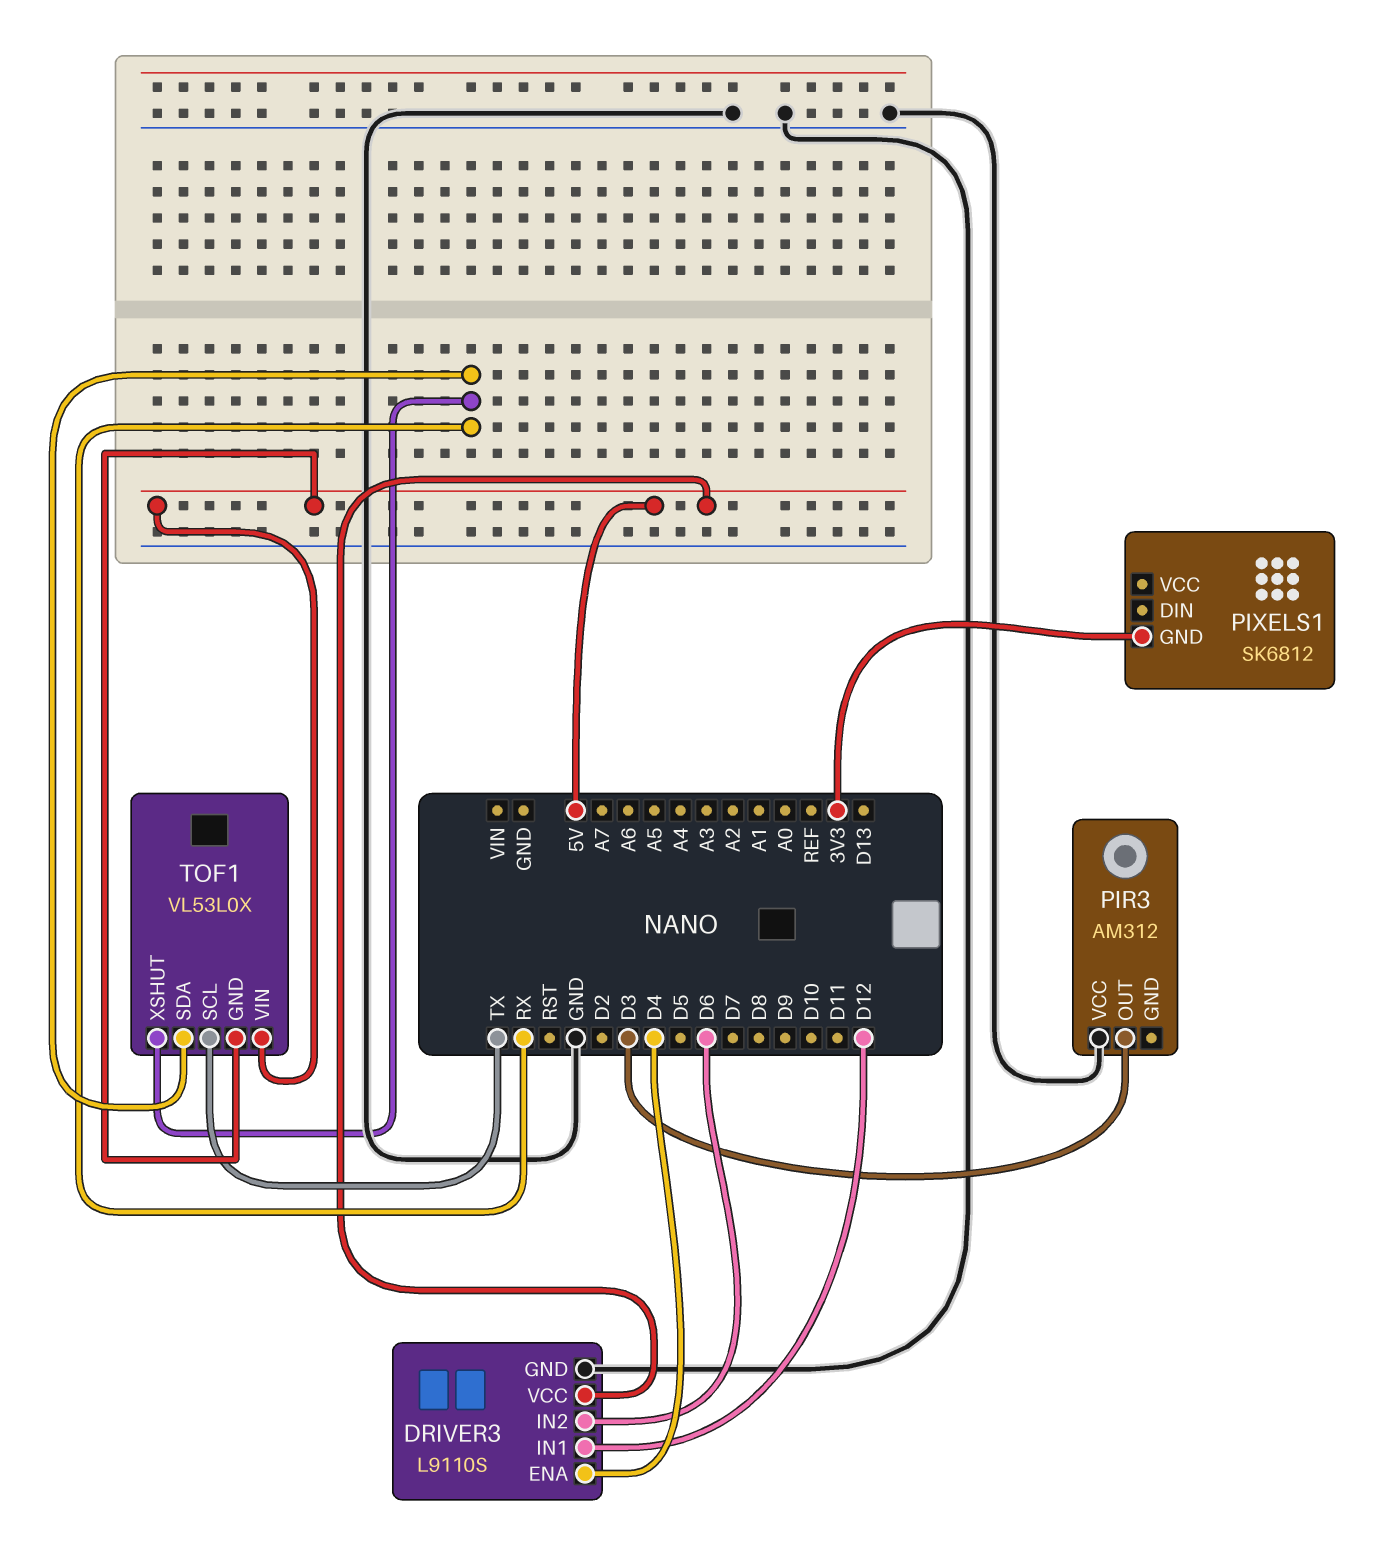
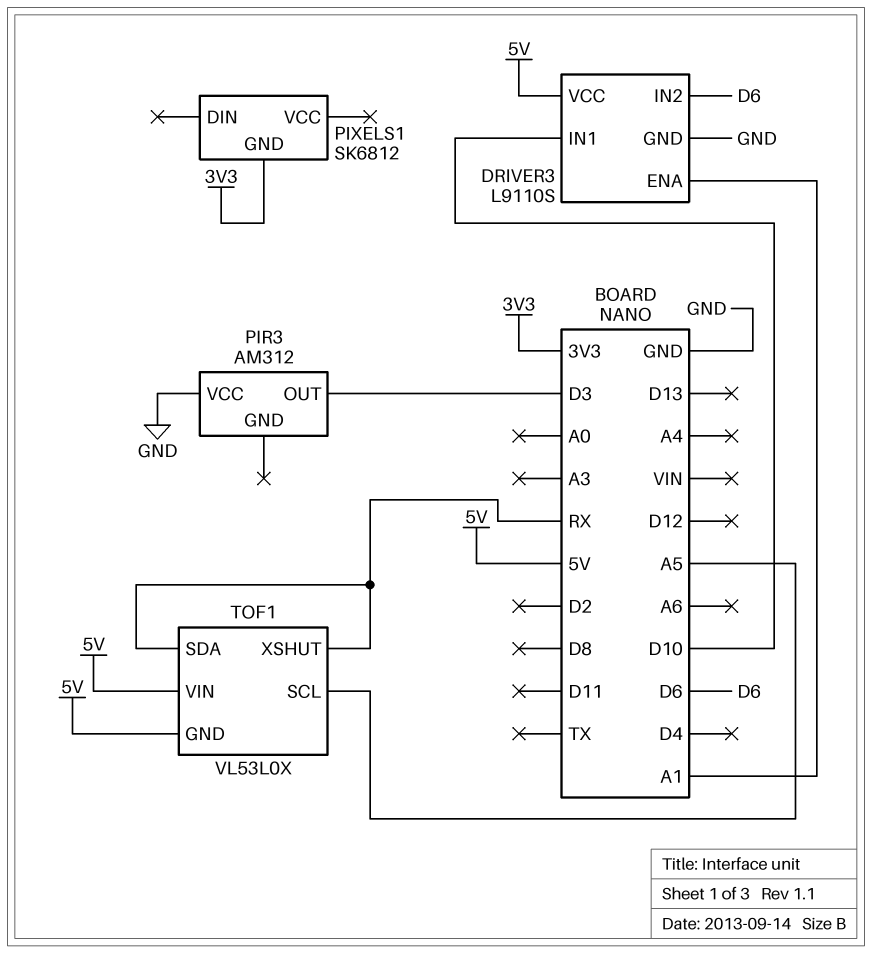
DRIVER3 pin ENA: D4 -> A1
DRIVER3 pin IN1: D12 -> D10
TOF1 pin SCL: TX -> A5

